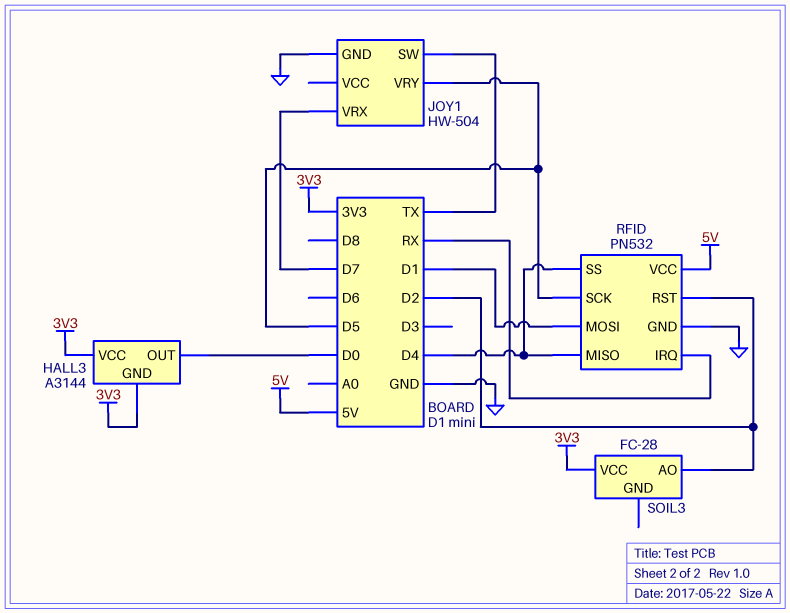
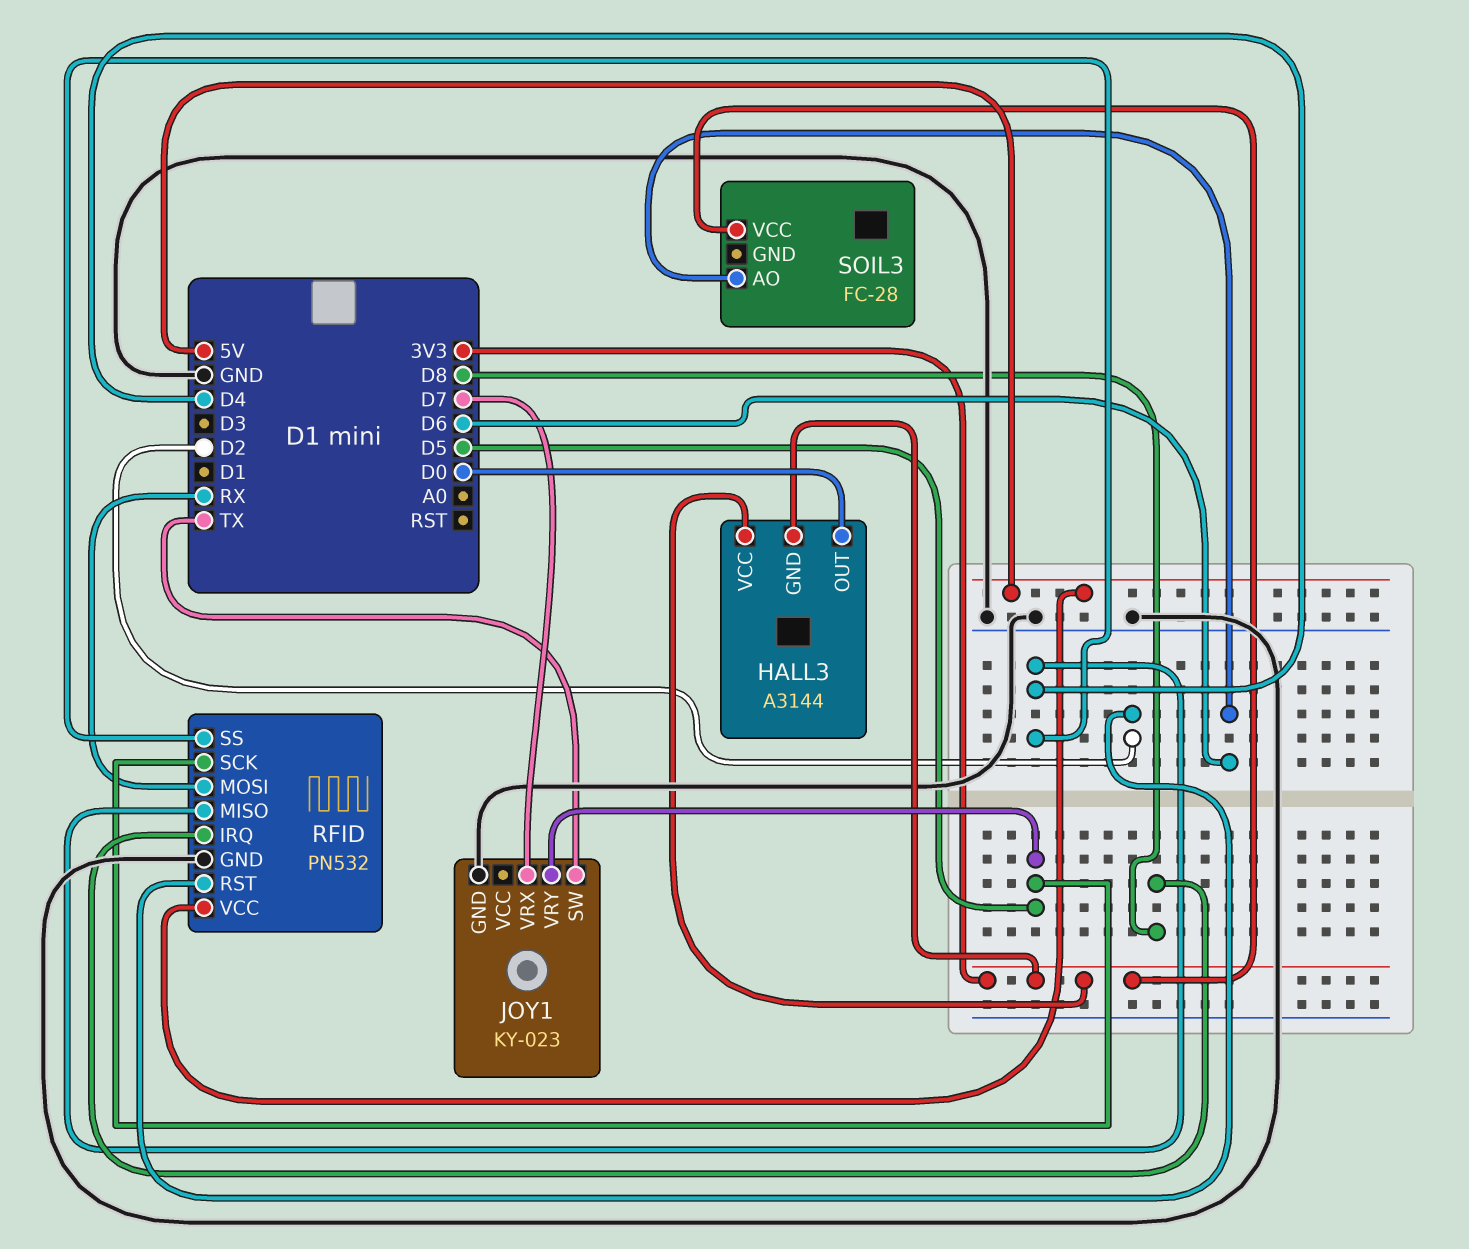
JOY1: HW-504 -> KY-023
RFID pin IRQ: RX -> D8
RFID pin MOSI: D1 -> RX
SOIL3 pin AO: D2 -> D6

